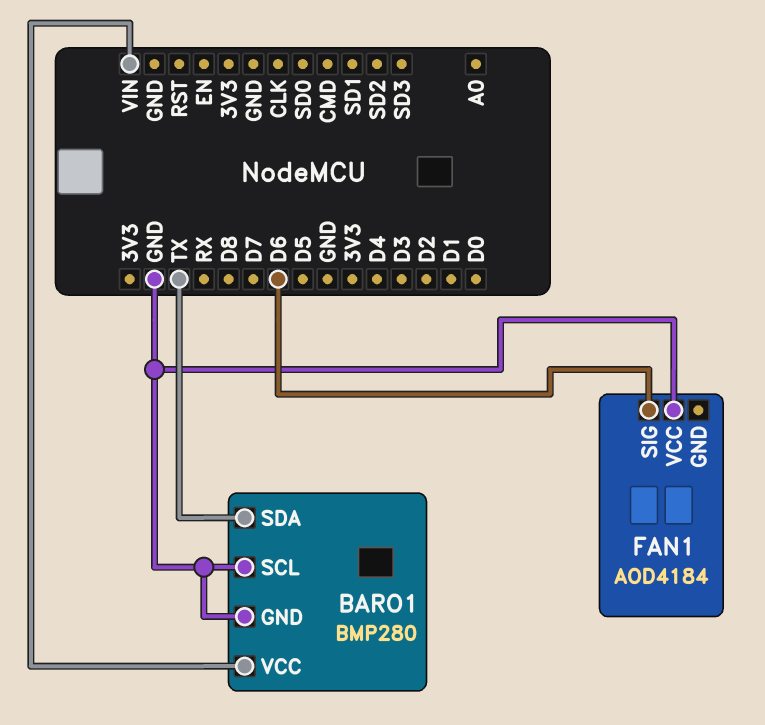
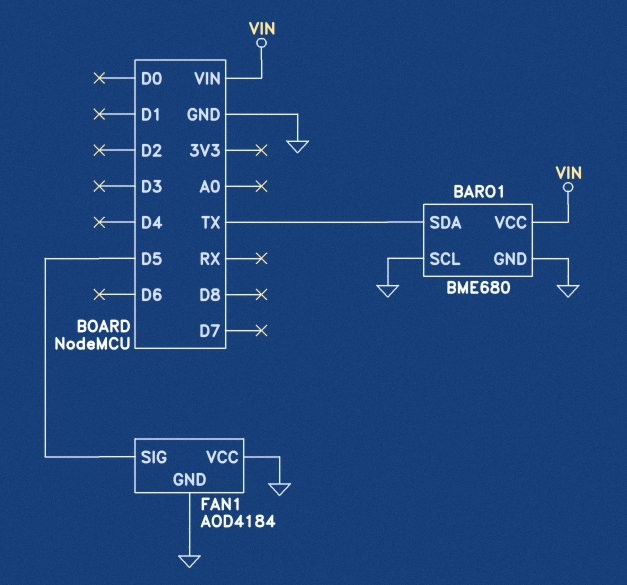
BARO1: BMP280 -> BME680
FAN1 pin GND: none -> GND
FAN1 pin SIG: D6 -> D5

